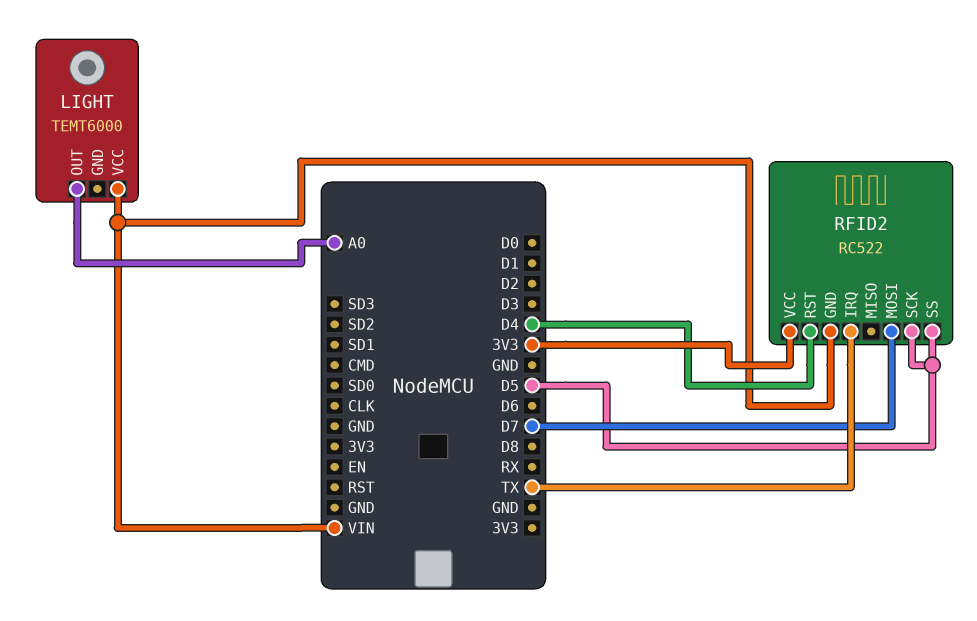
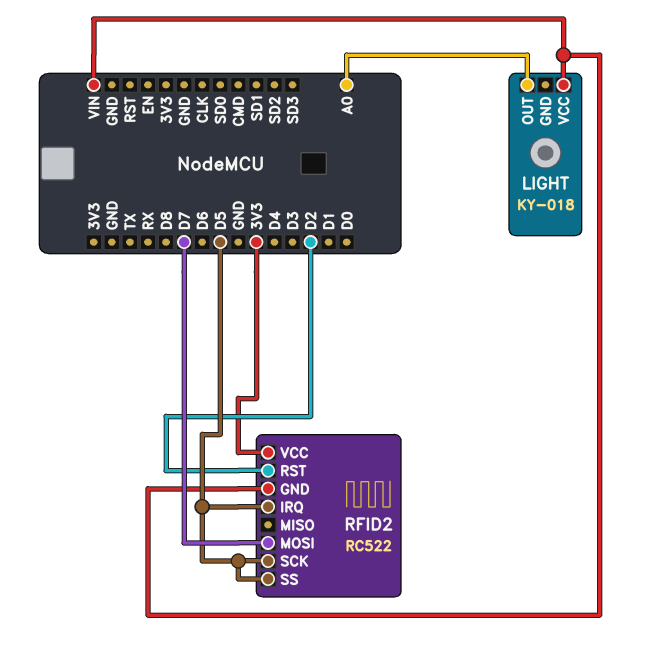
LIGHT: TEMT6000 -> KY-018
RFID2 pin IRQ: TX -> D5
RFID2 pin RST: D4 -> D2

